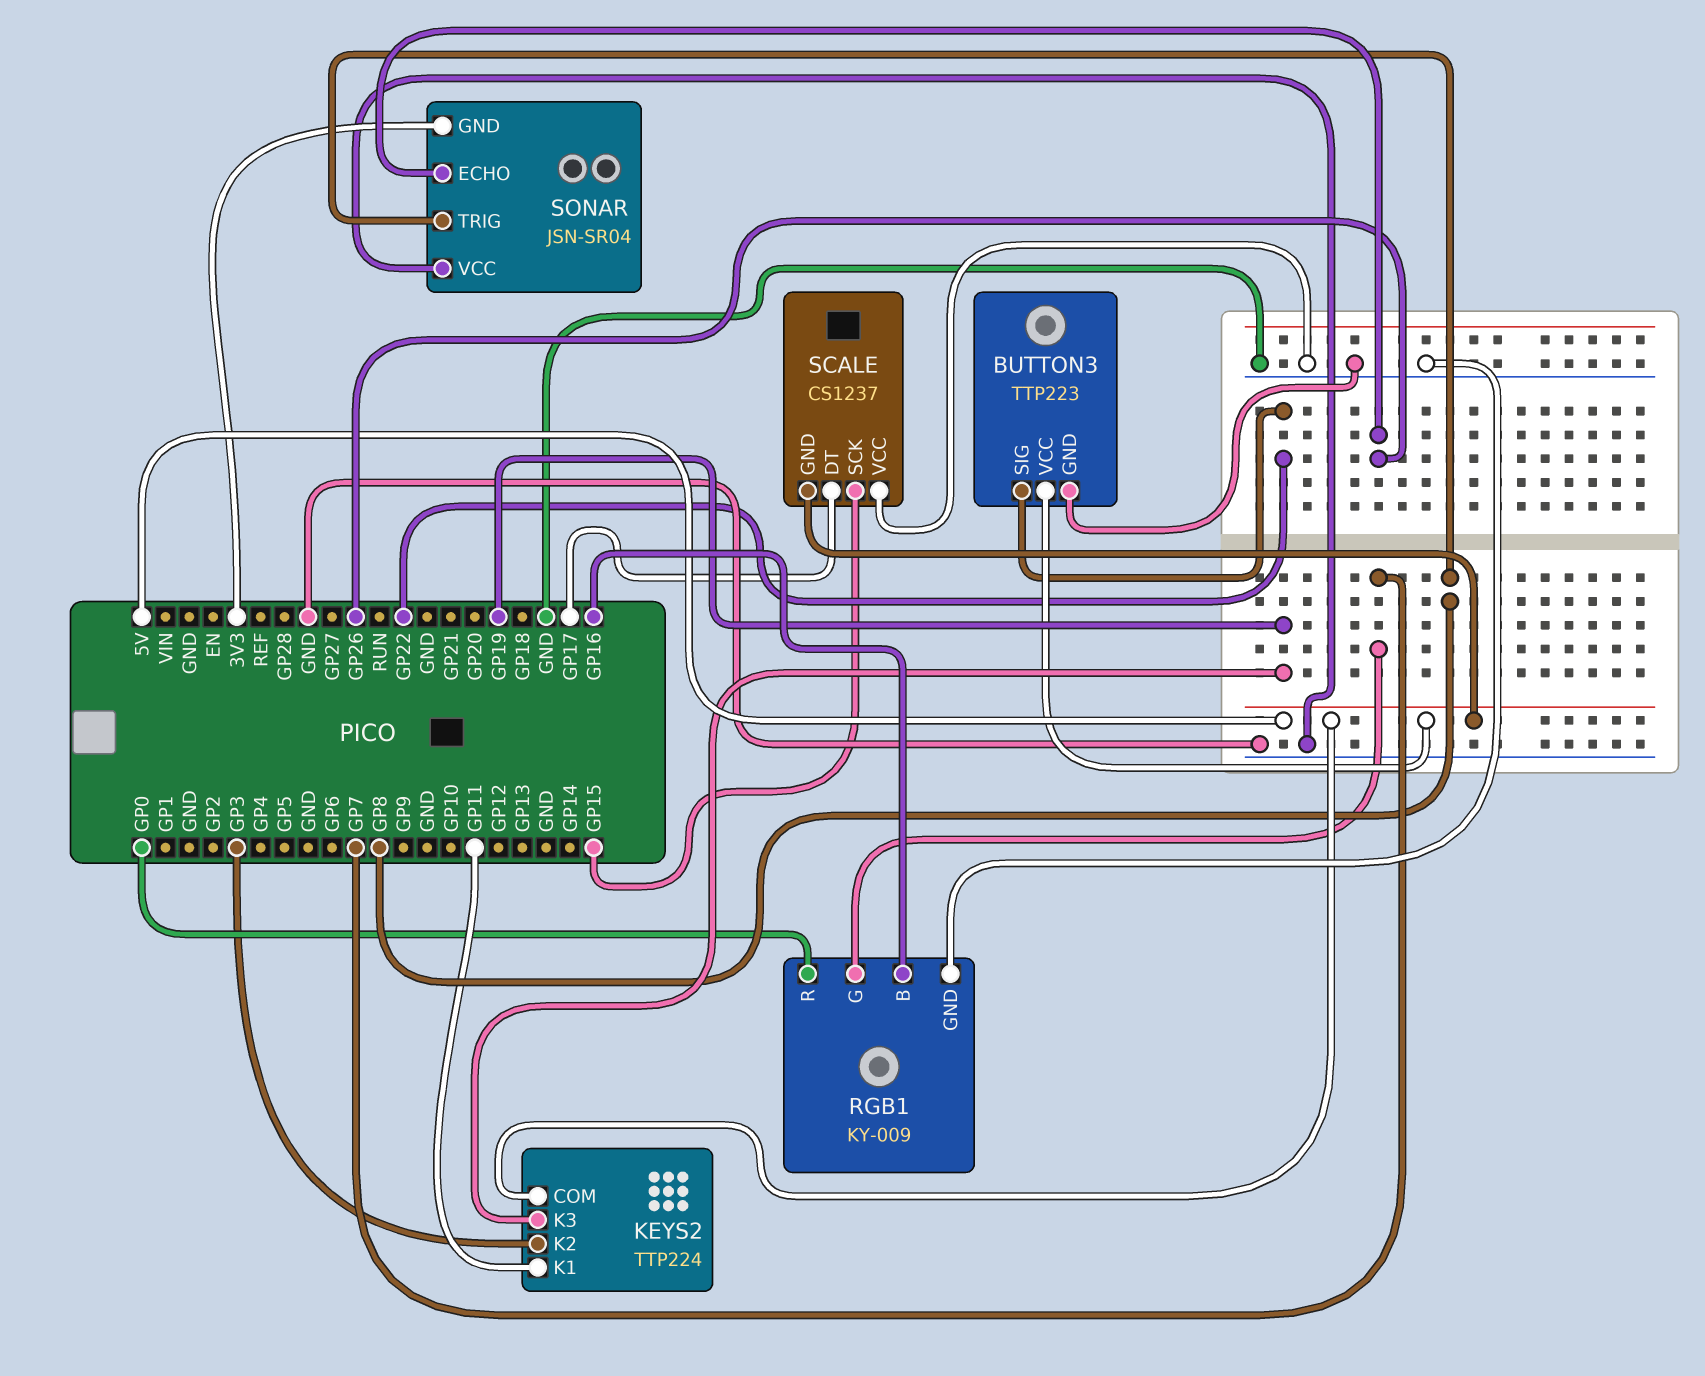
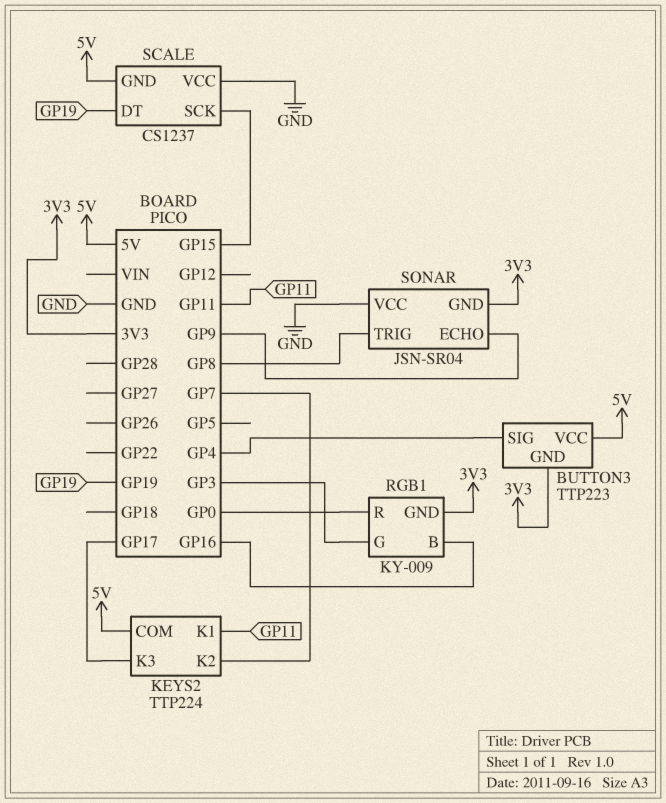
BUTTON3 pin GND: GND -> 3V3
BUTTON3 pin SIG: GP22 -> GP4
KEYS2 pin K2: GP3 -> GP7
KEYS2 pin K3: GP19 -> GP17
RGB1 pin G: GP7 -> GP3
RGB1 pin GND: GND -> 3V3
SCALE pin DT: GP17 -> GP19
SONAR pin ECHO: GP26 -> GP9

